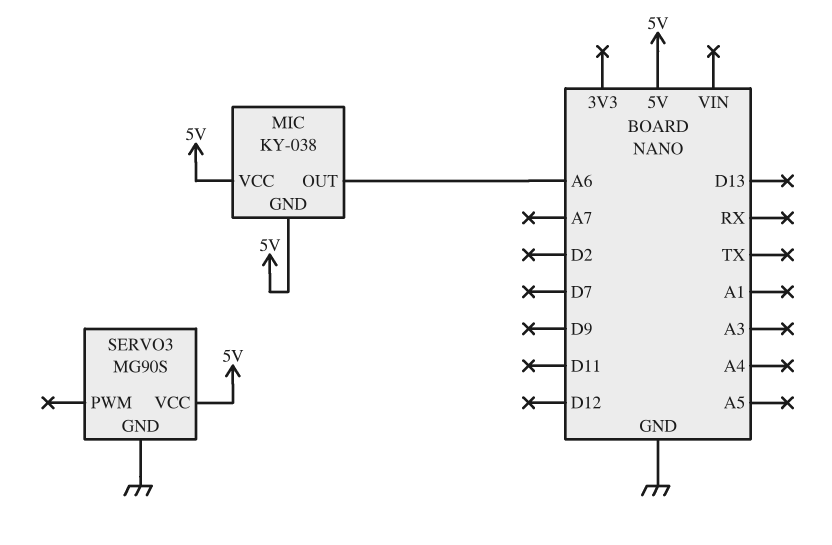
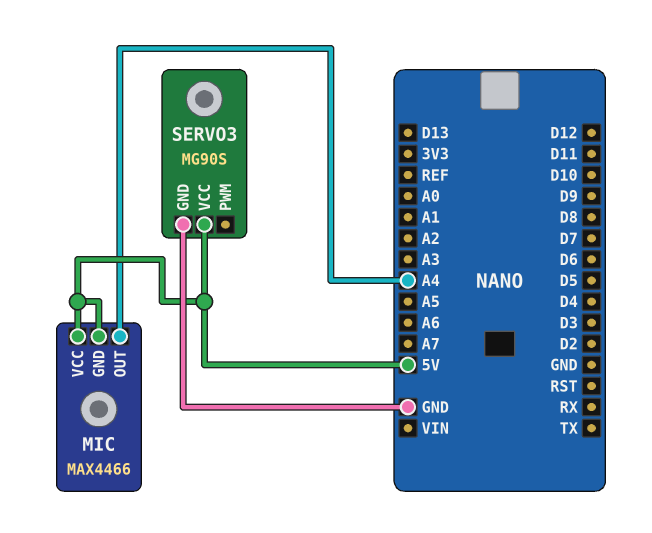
MIC: KY-038 -> MAX4466
MIC pin OUT: A6 -> A4

